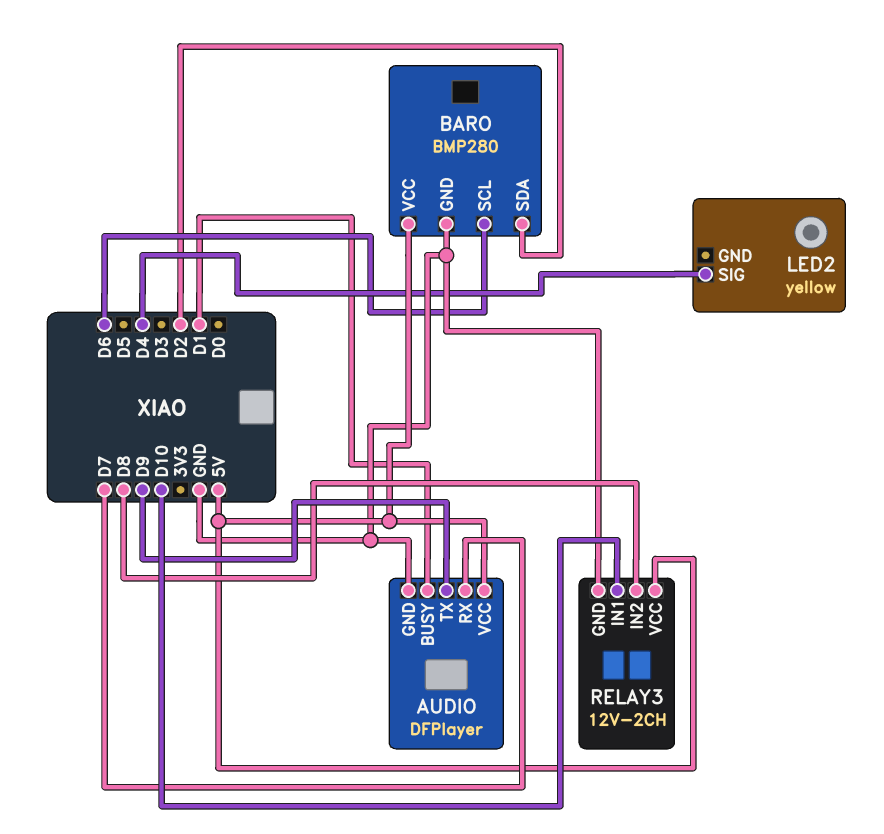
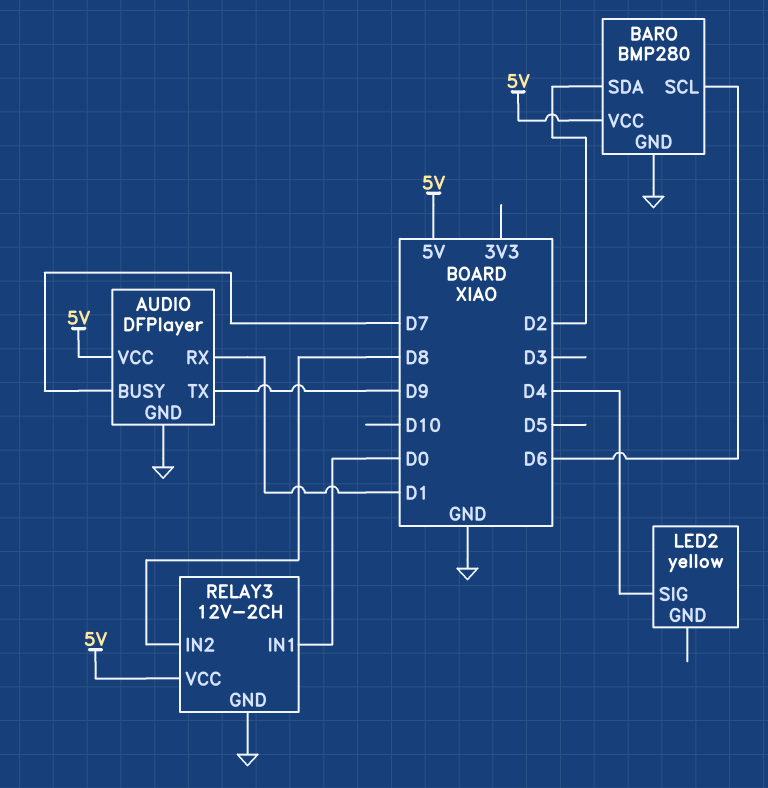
AUDIO pin BUSY: D1 -> D7
AUDIO pin RX: D7 -> D1
RELAY3 pin IN1: D10 -> D0

